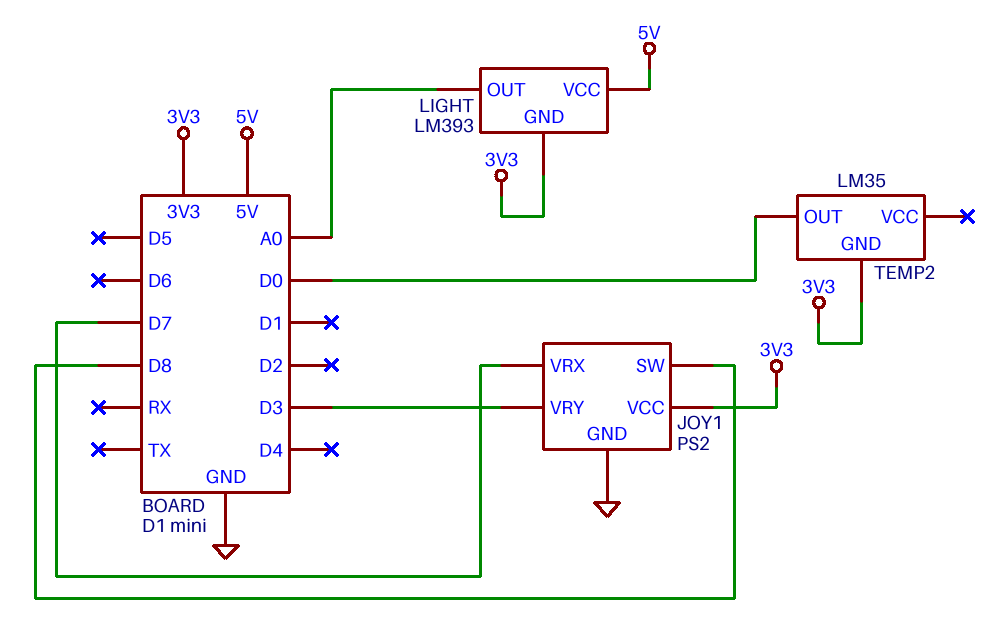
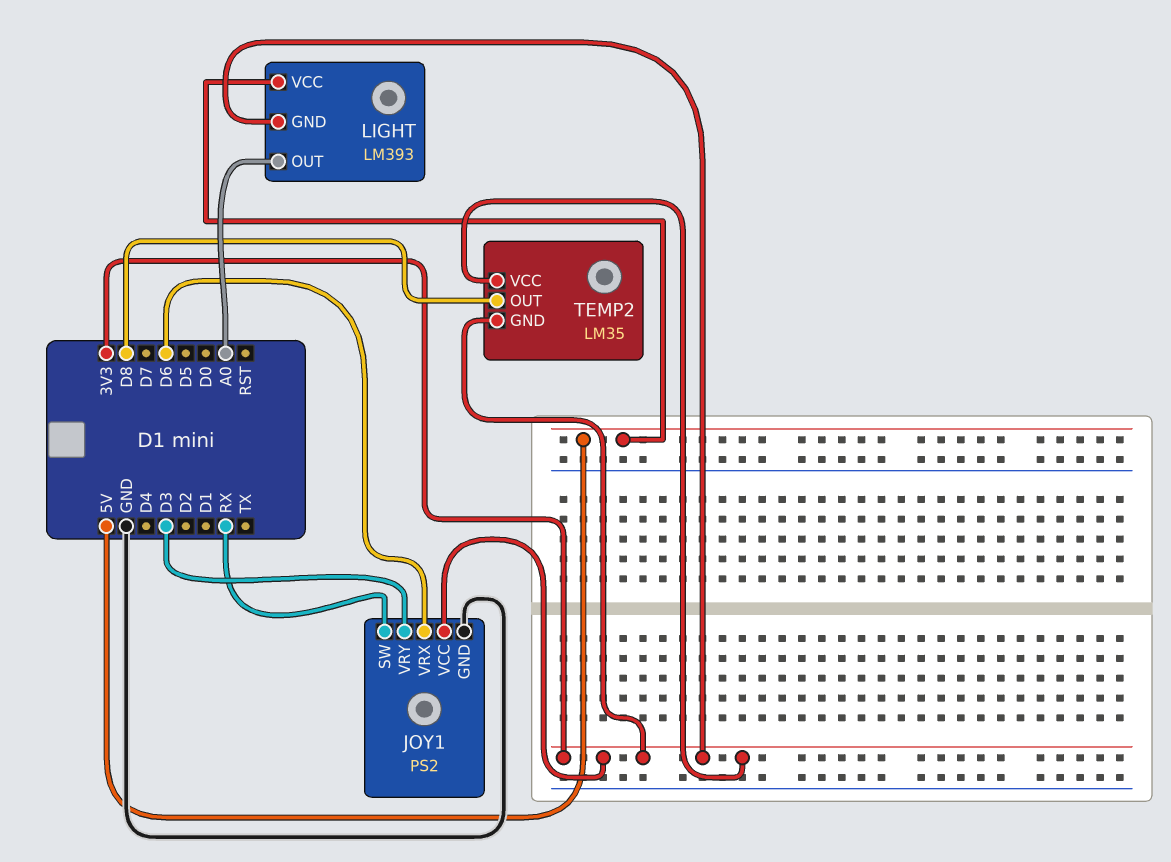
JOY1 pin SW: D8 -> RX
JOY1 pin VRX: D7 -> D6
TEMP2 pin OUT: D0 -> D8
TEMP2 pin VCC: none -> 3V3

